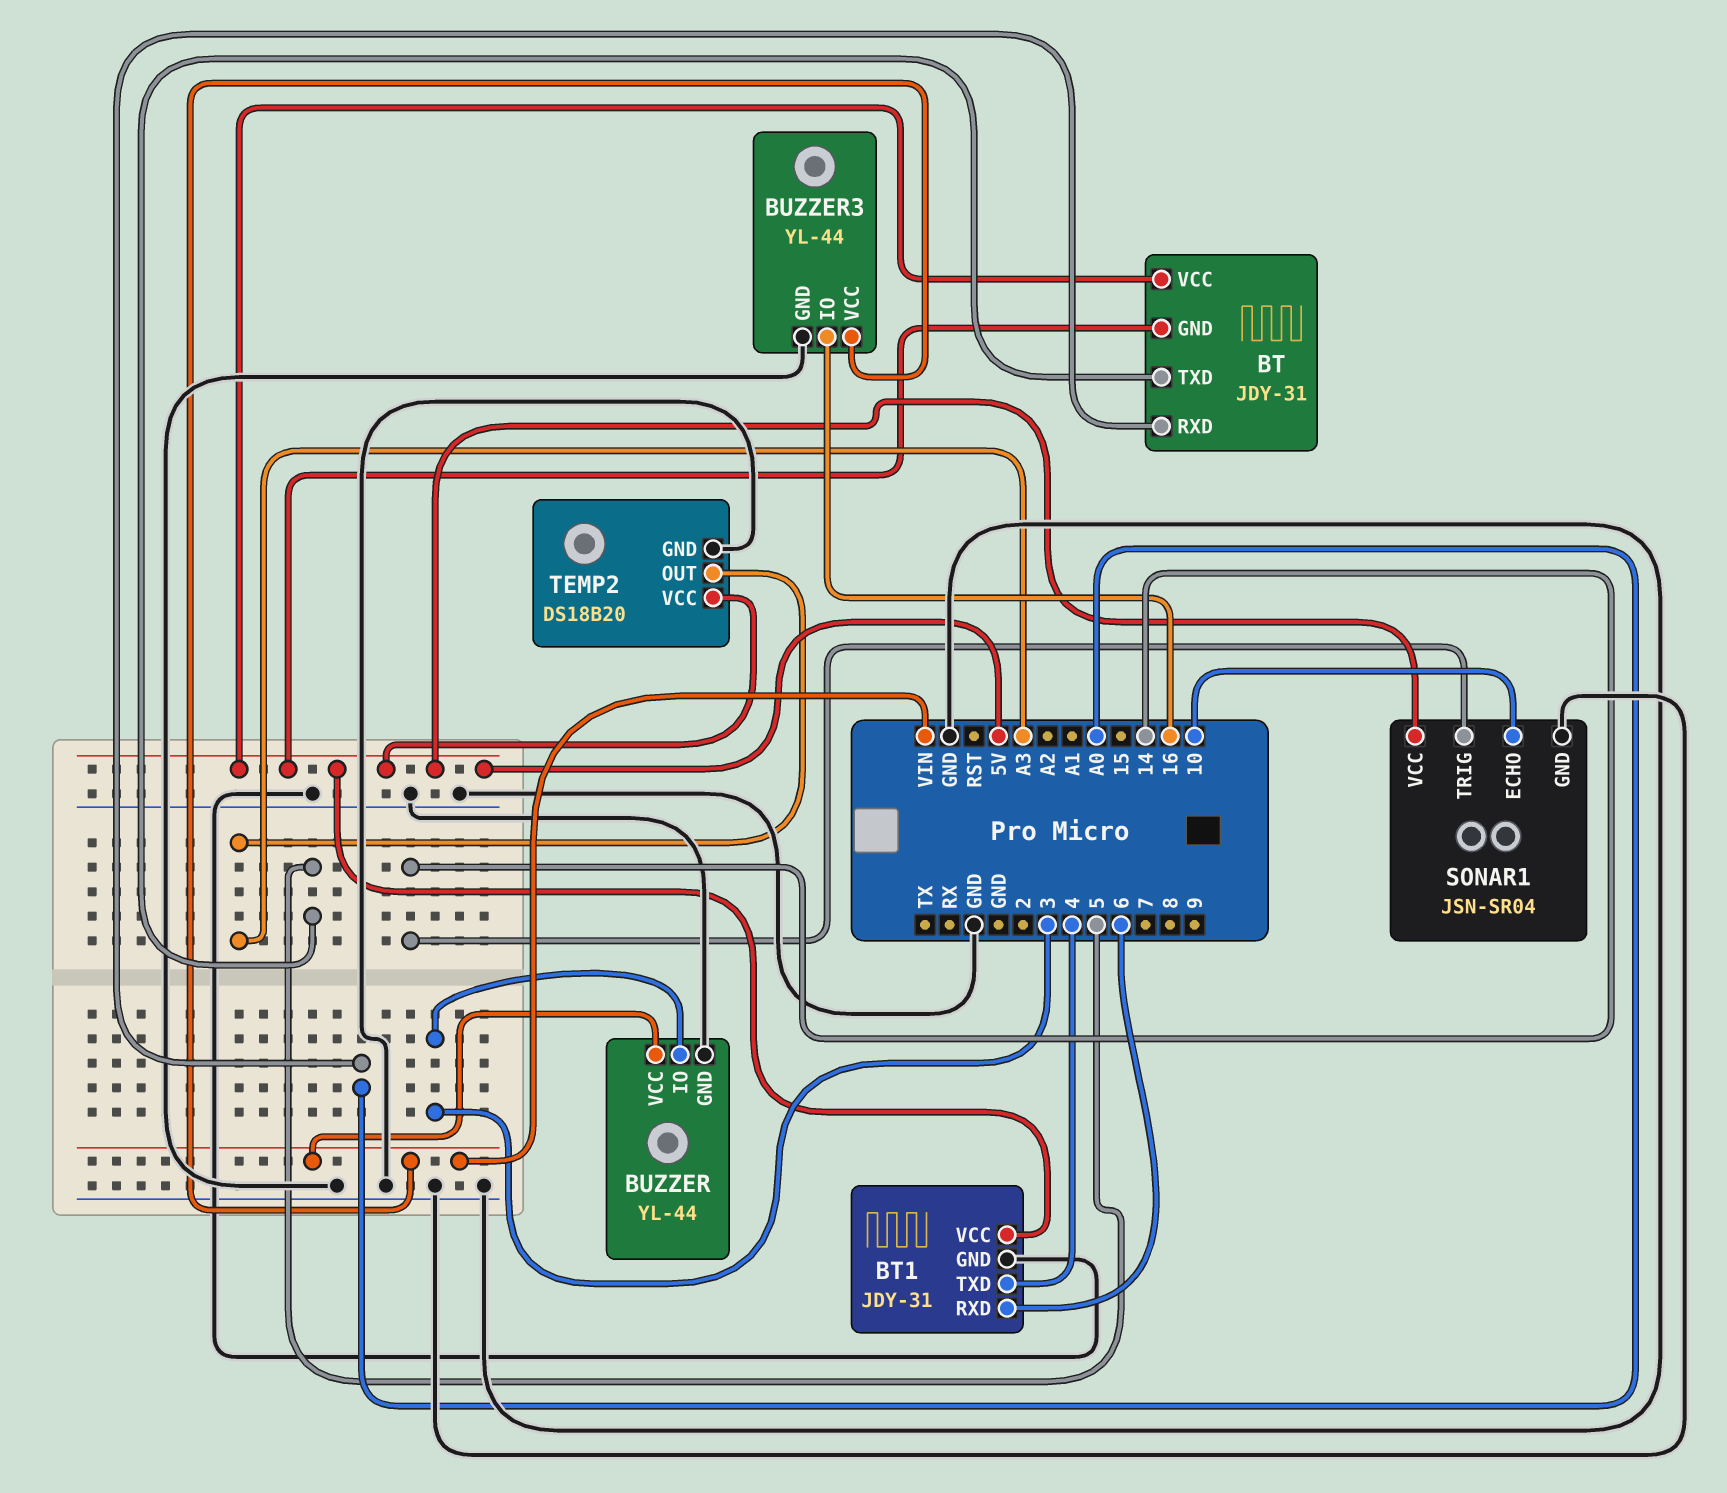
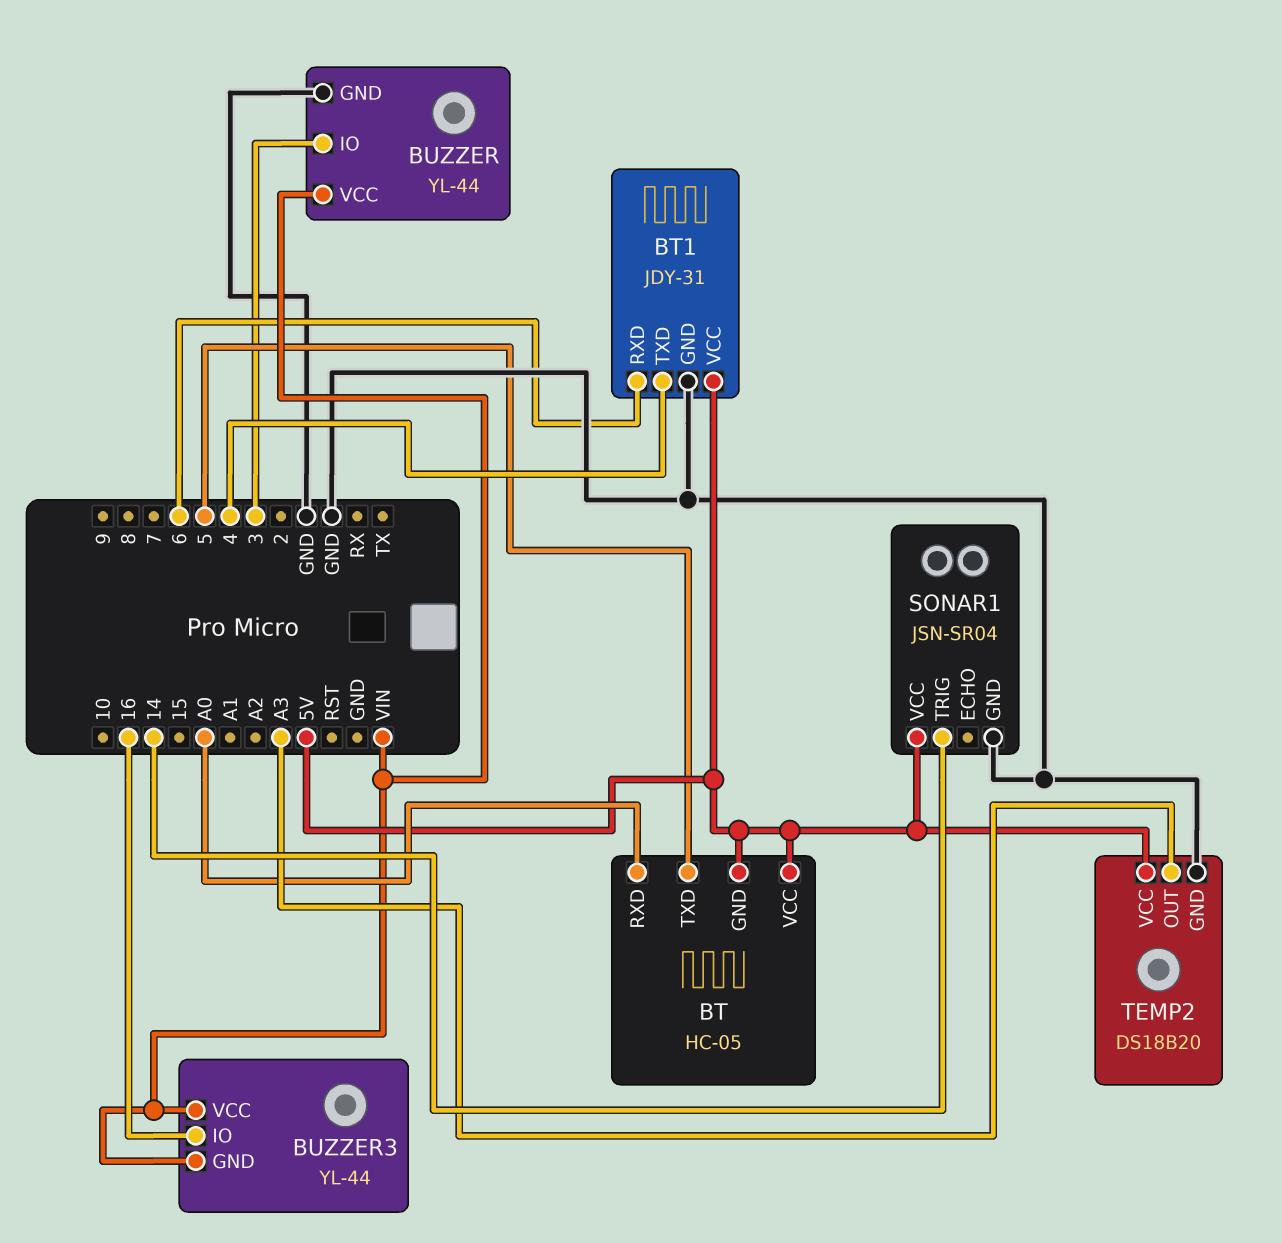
BT: JDY-31 -> HC-05
BUZZER3 pin GND: GND -> VIN
SONAR1 pin ECHO: 10 -> none

